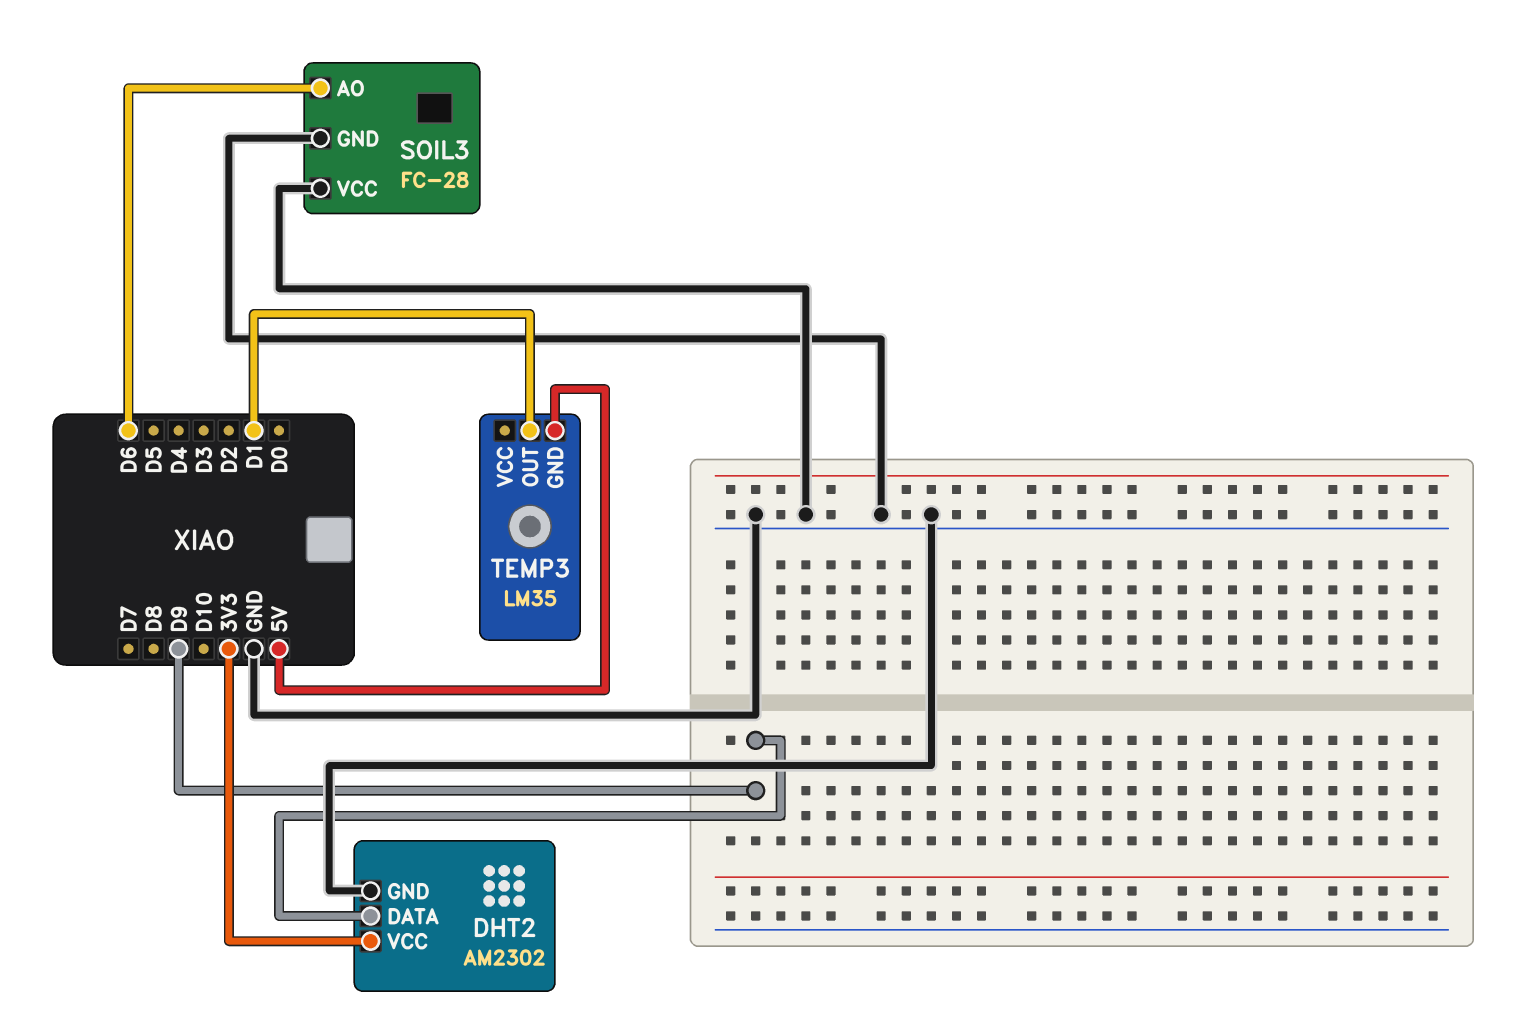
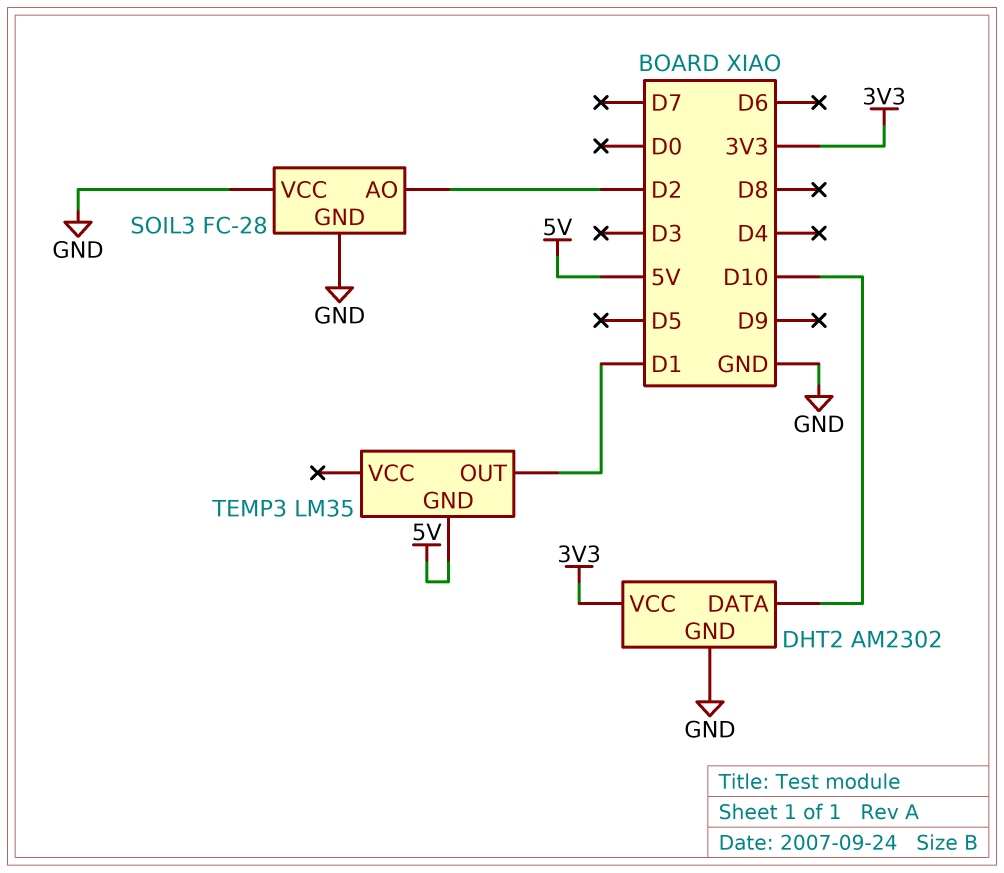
DHT2 pin DATA: D9 -> D10
SOIL3 pin AO: D6 -> D2

